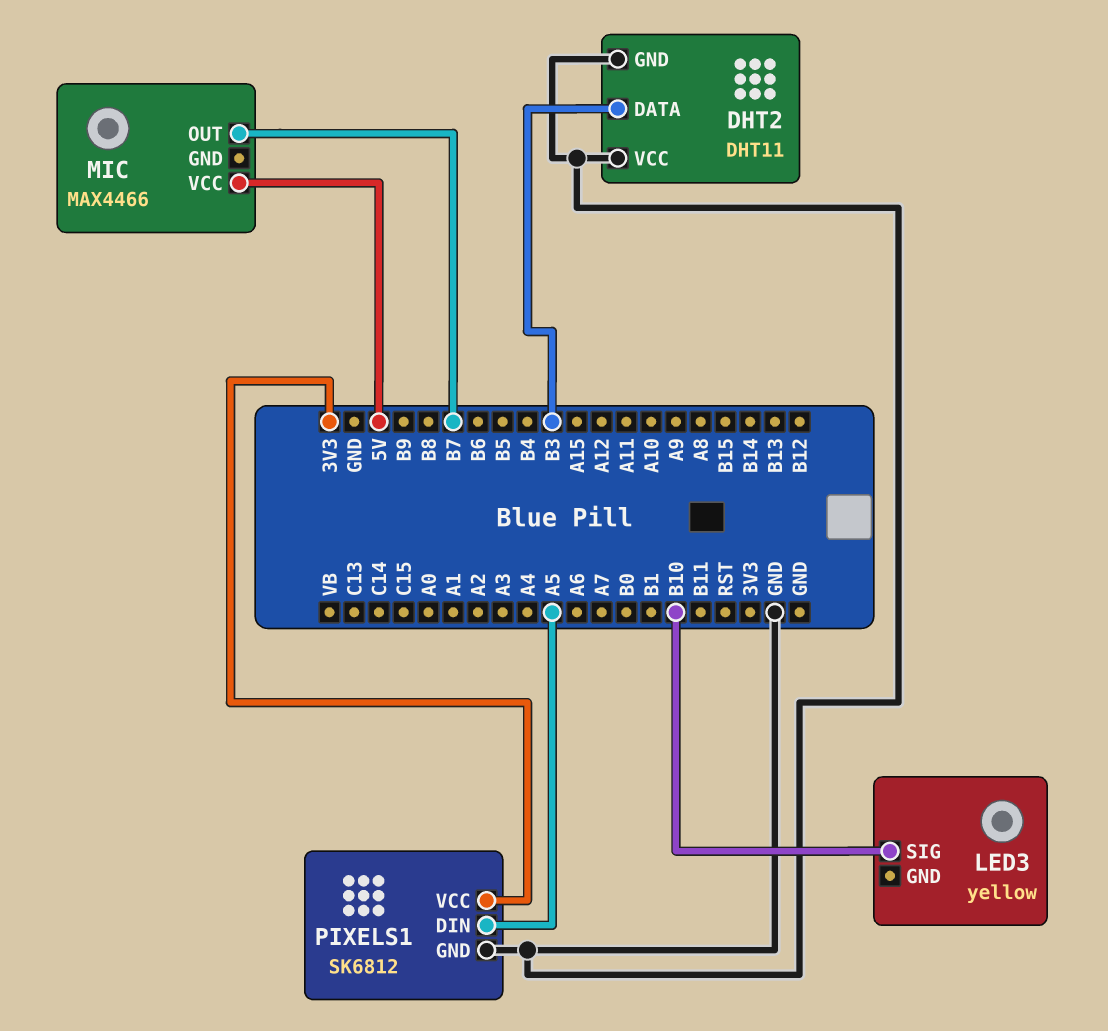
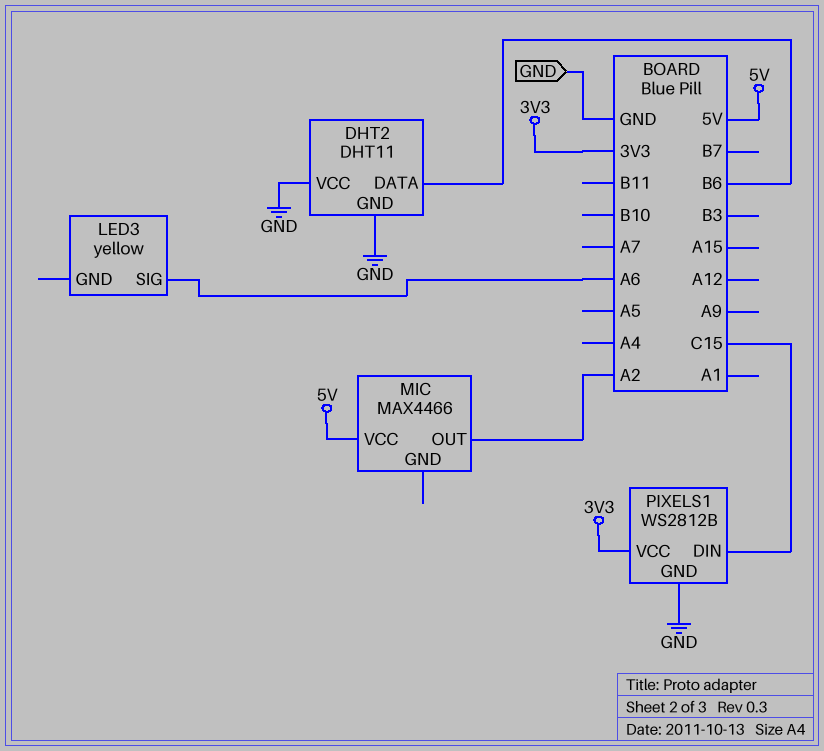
DHT2 pin DATA: B3 -> B6
LED3 pin SIG: B10 -> A6
MIC pin OUT: B7 -> A2
PIXELS1: SK6812 -> WS2812B
PIXELS1 pin DIN: A5 -> C15

